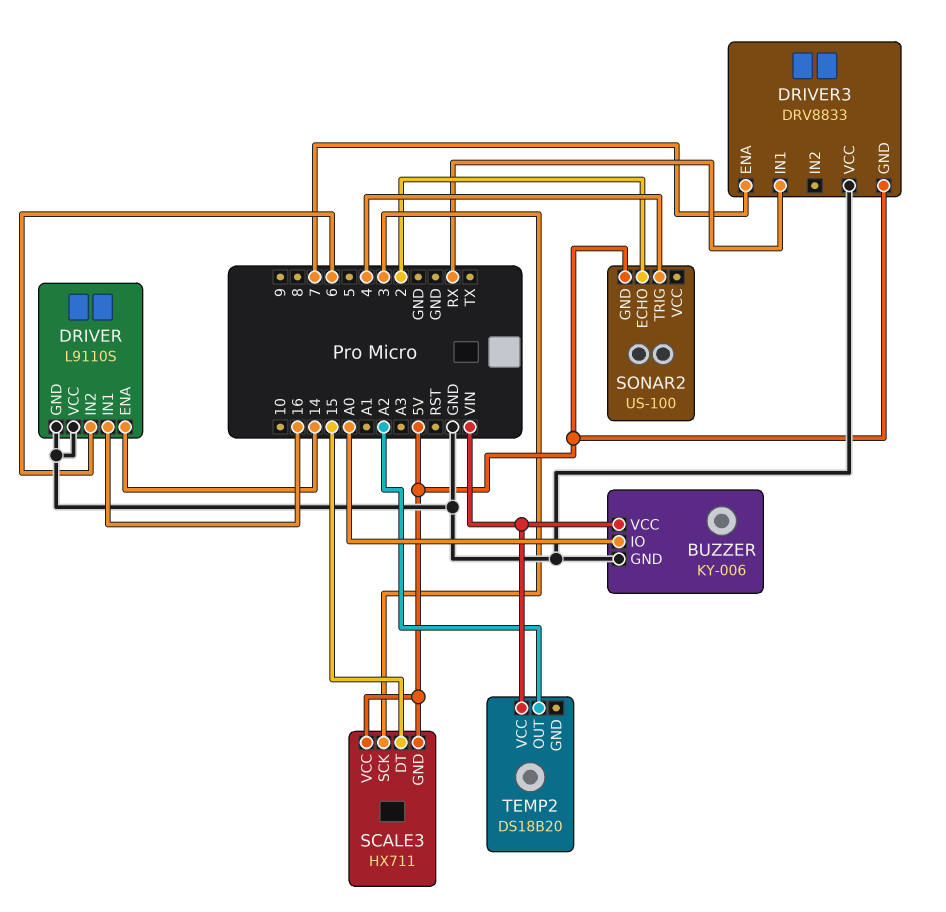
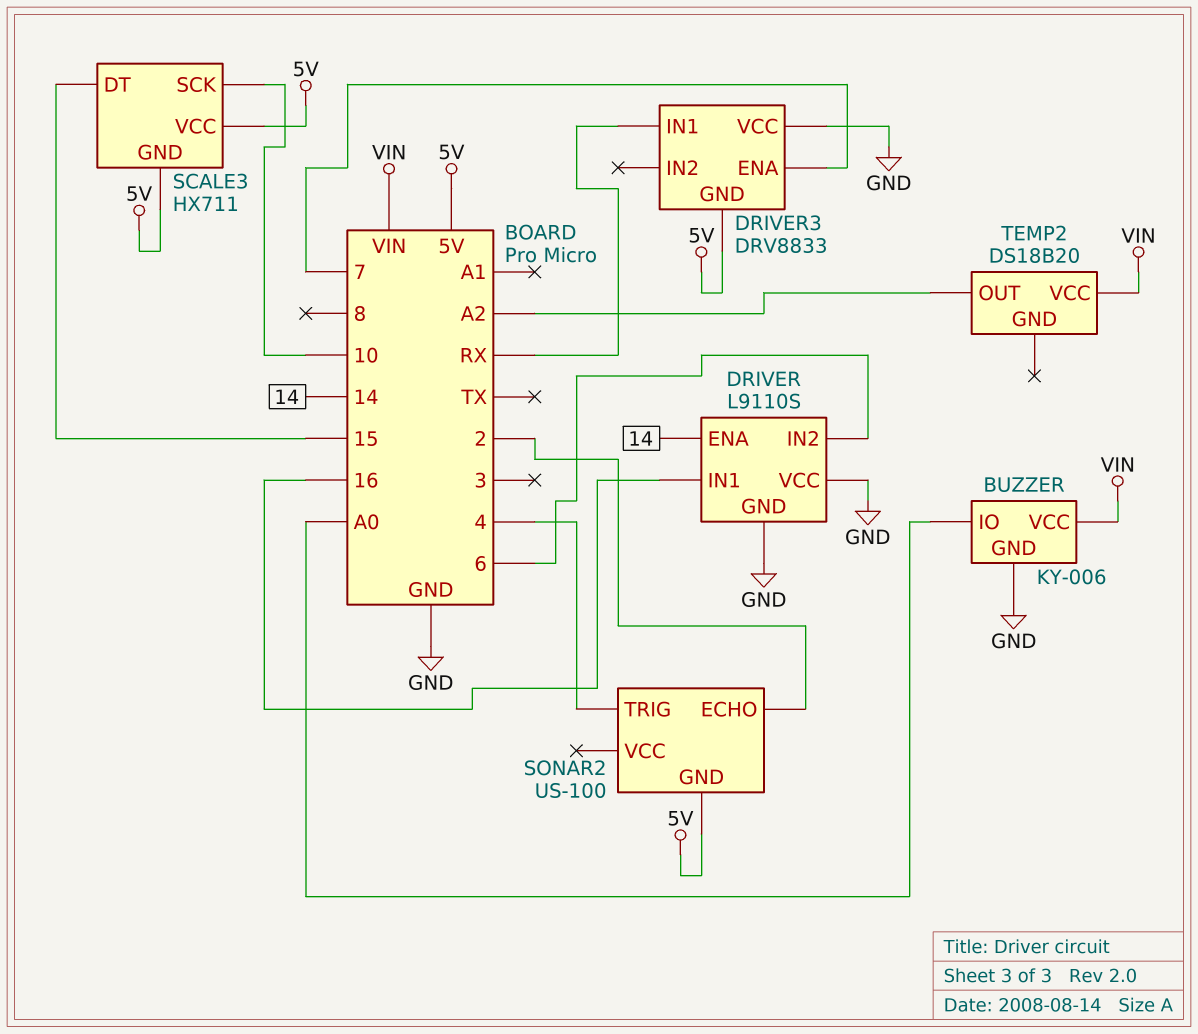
SCALE3 pin SCK: 3 -> 10

